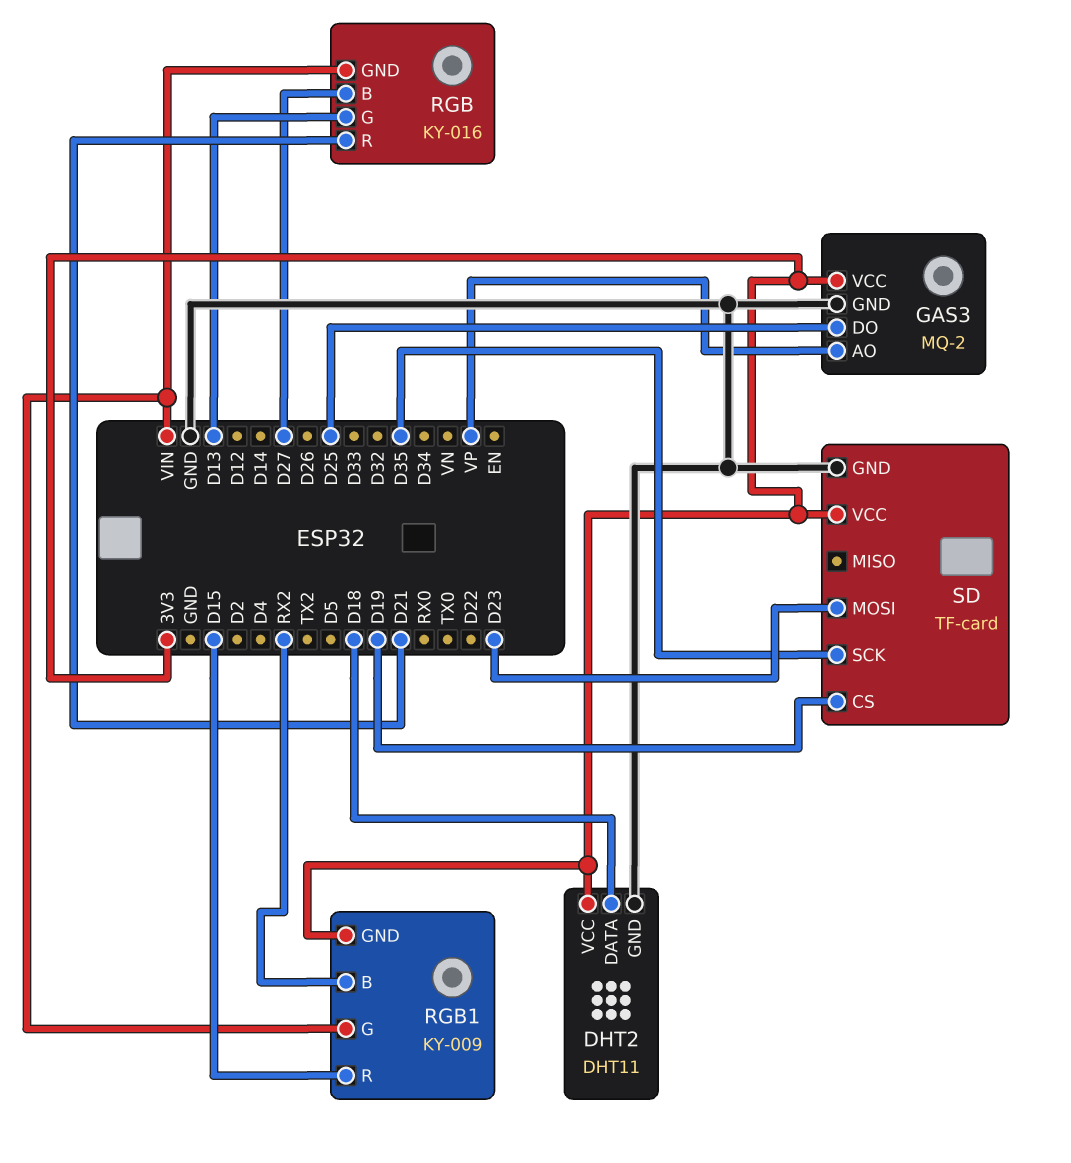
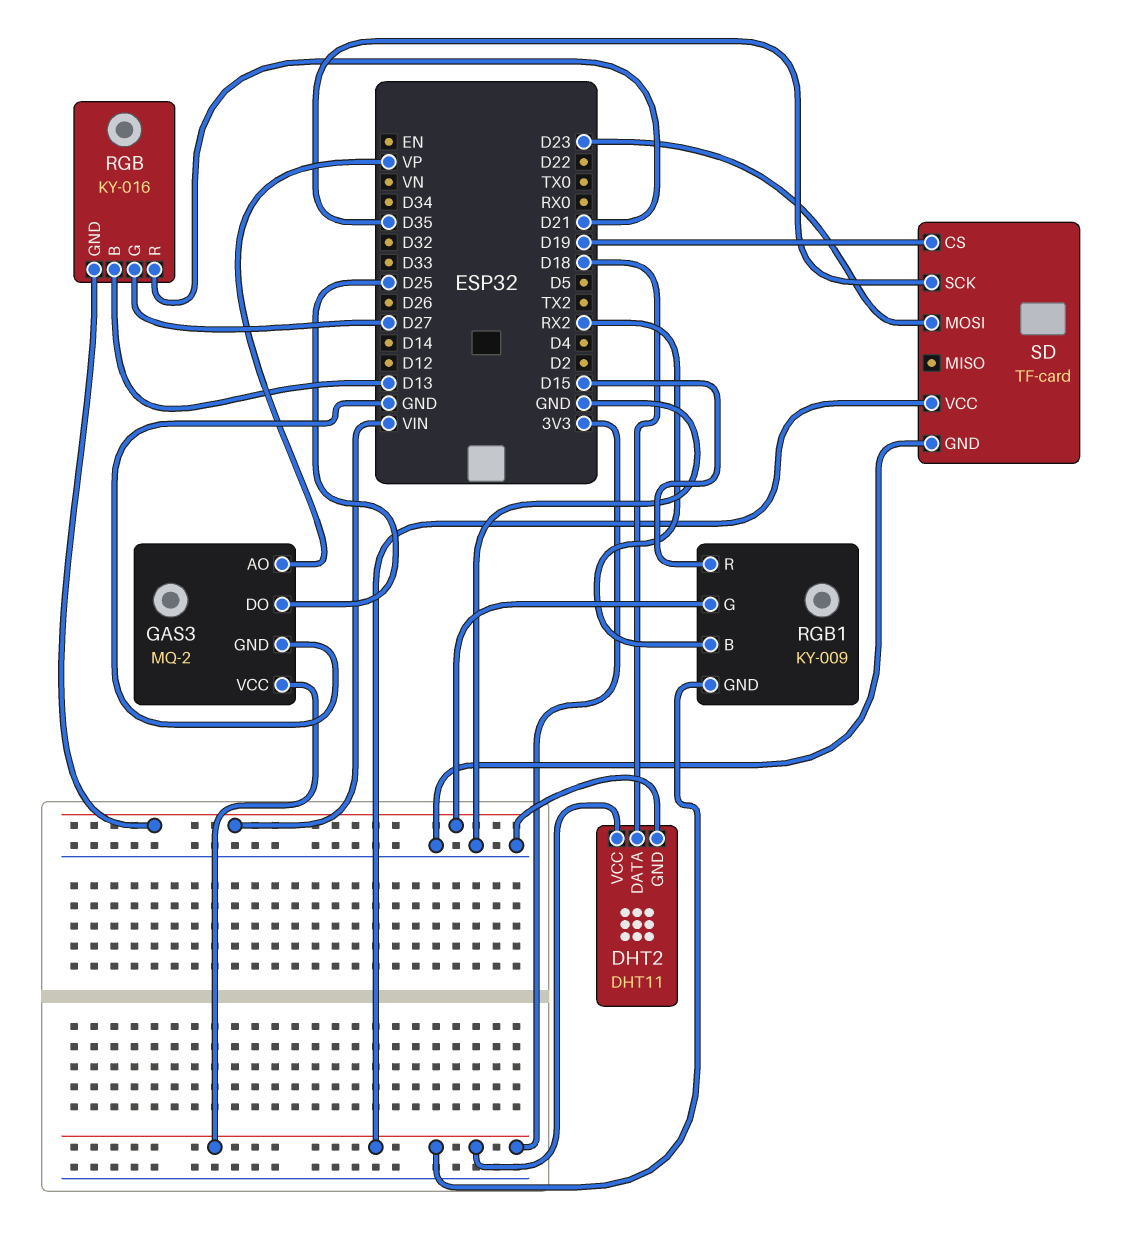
RGB pin B: D27 -> D13
RGB pin G: D13 -> D27

